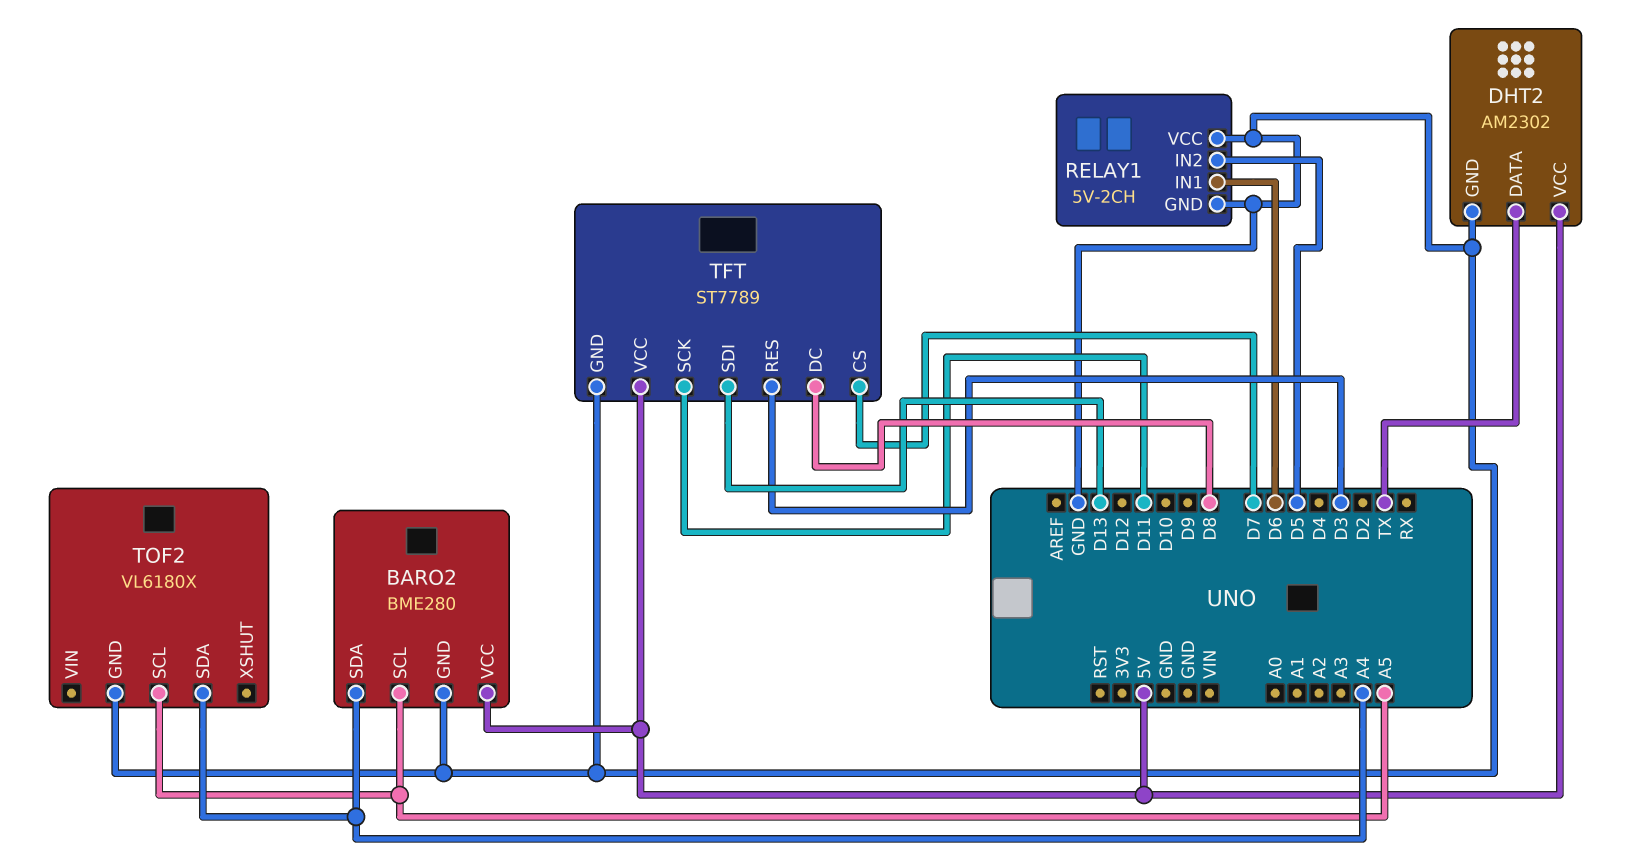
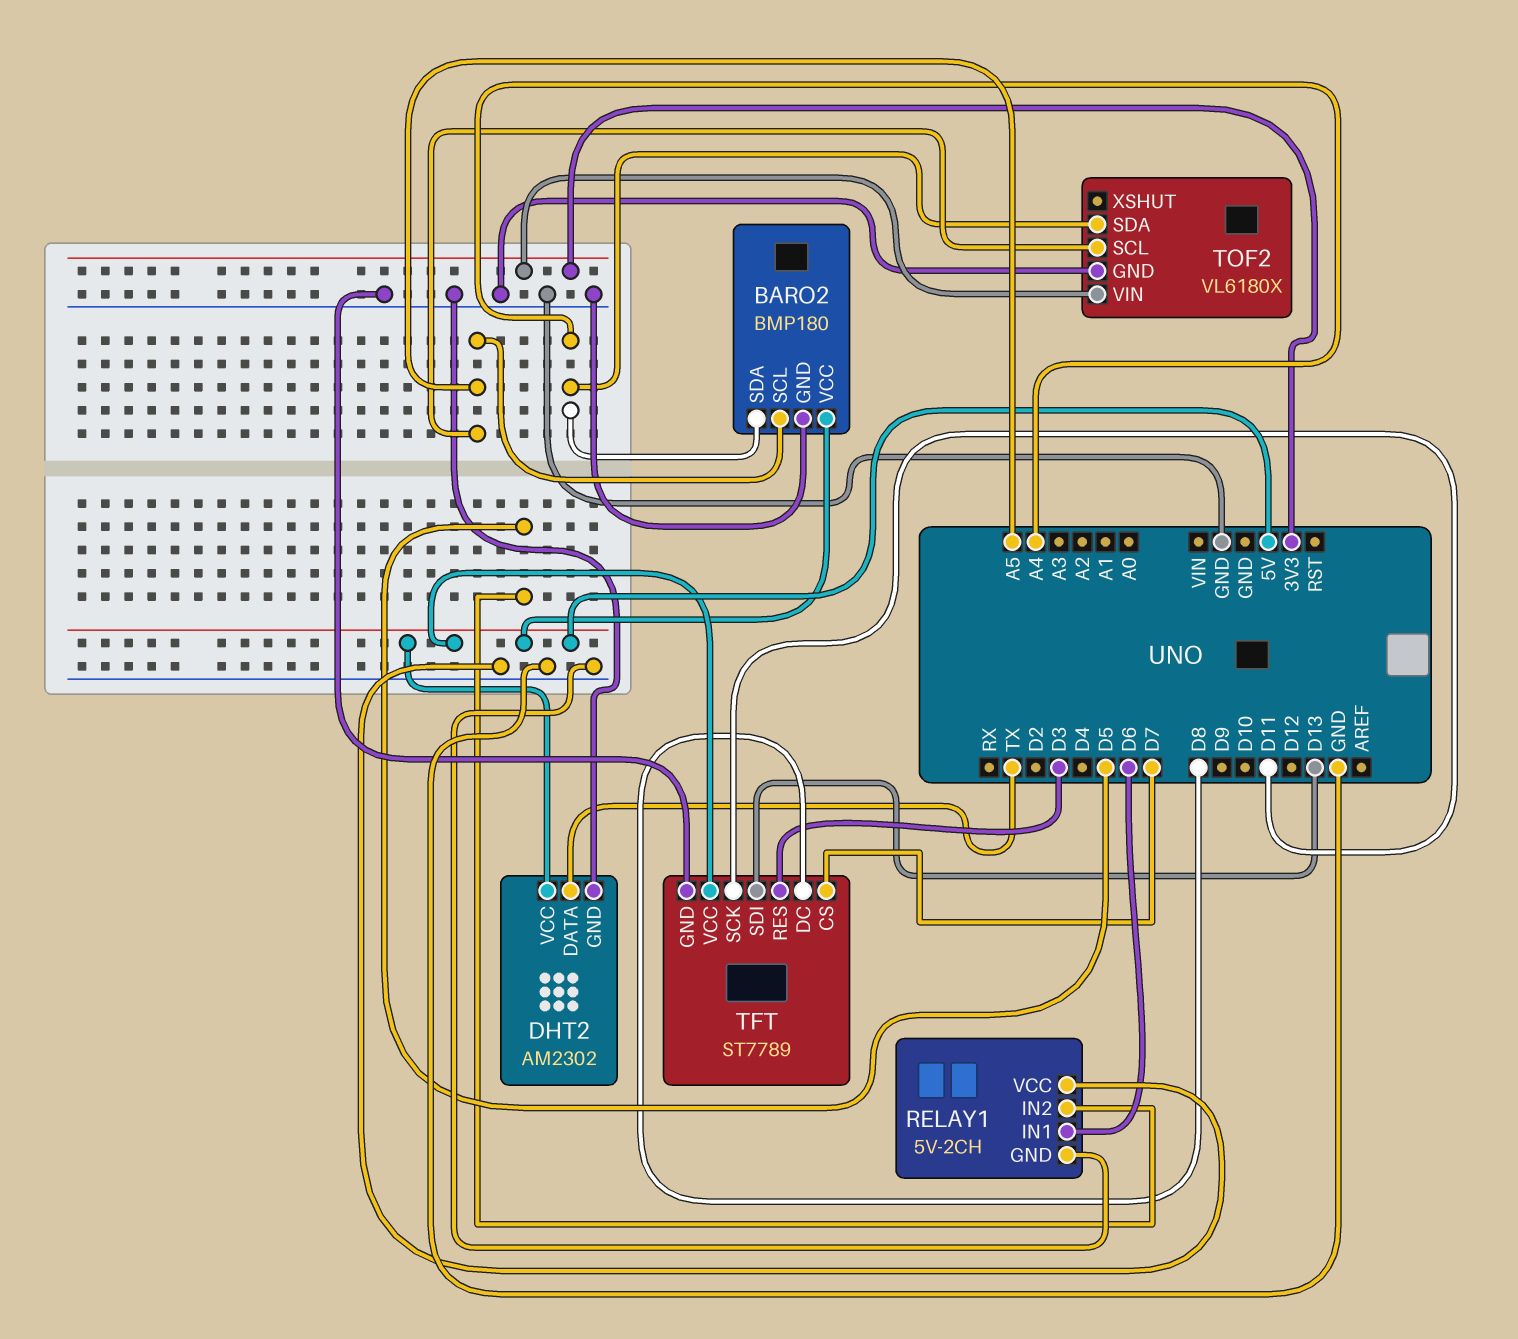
BARO2: BME280 -> BMP180
TOF2 pin VIN: none -> 3V3

